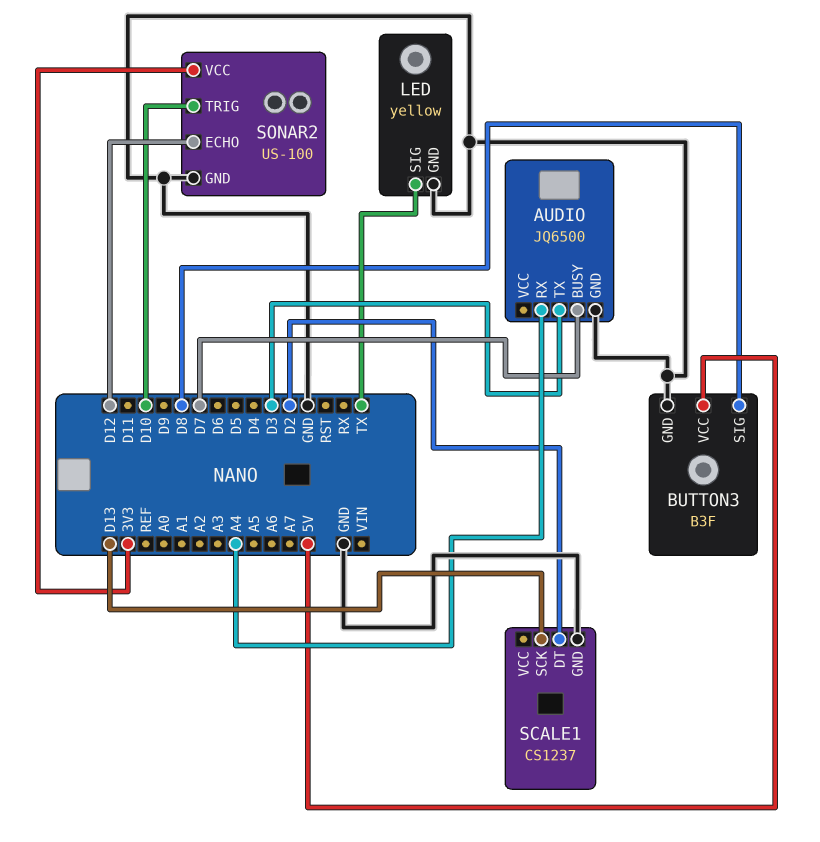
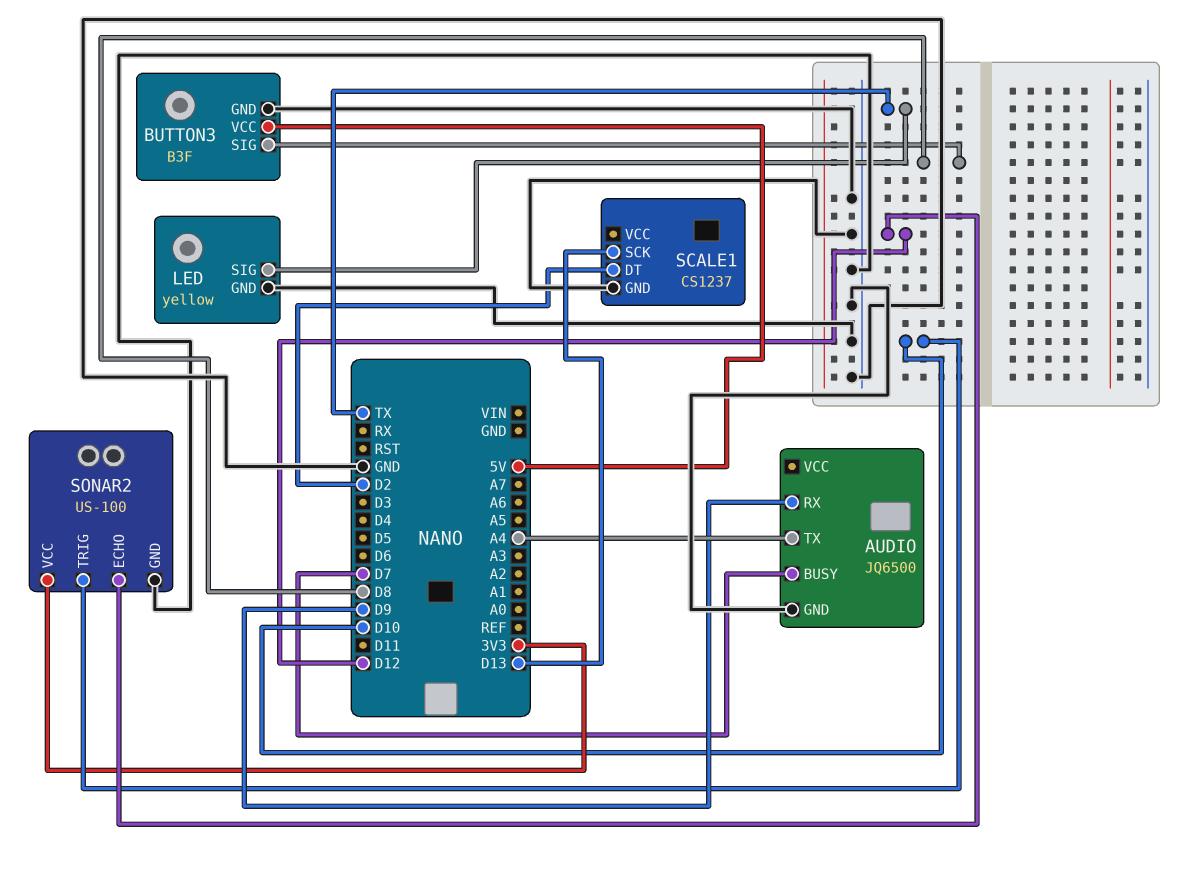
AUDIO pin RX: A4 -> D9
AUDIO pin TX: D3 -> A4

